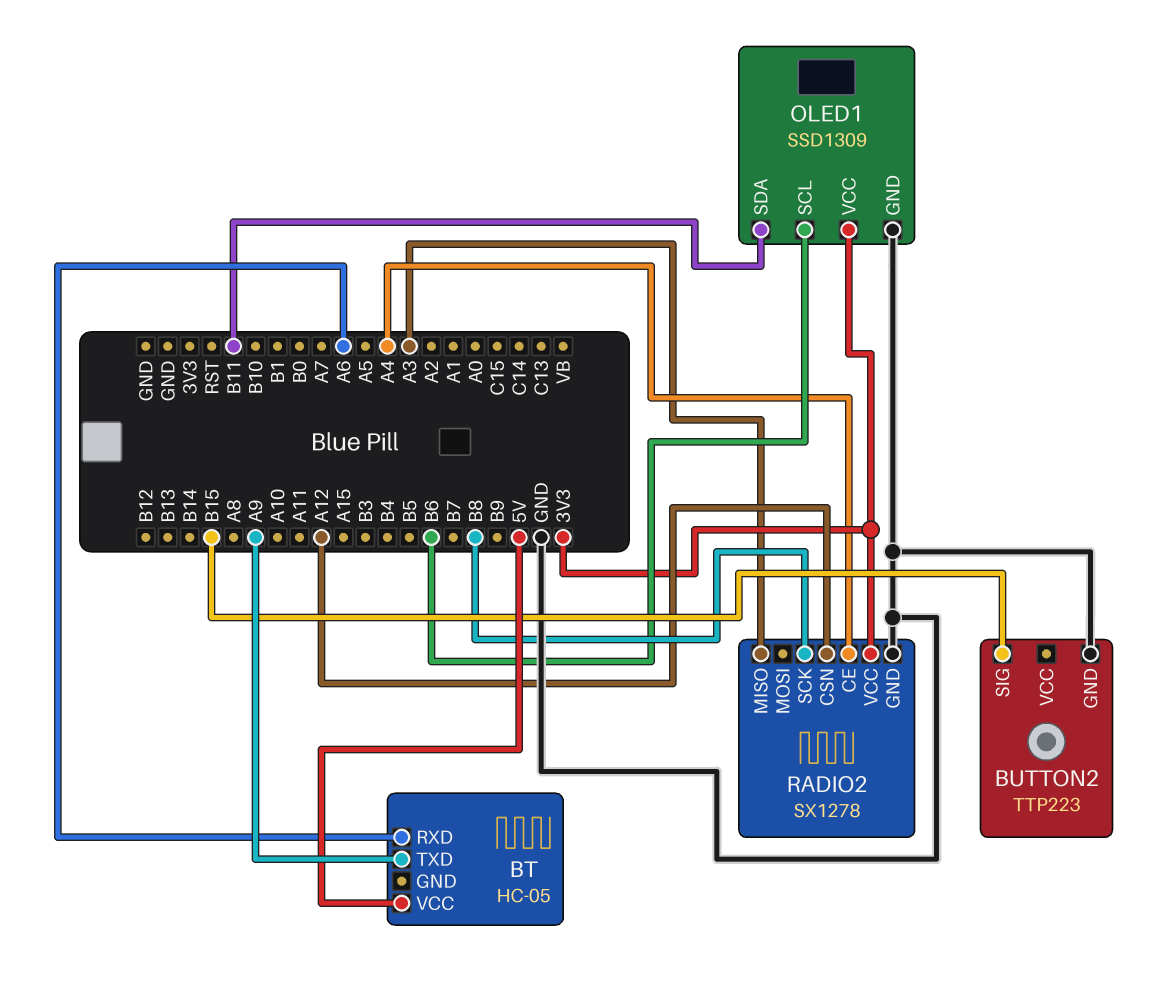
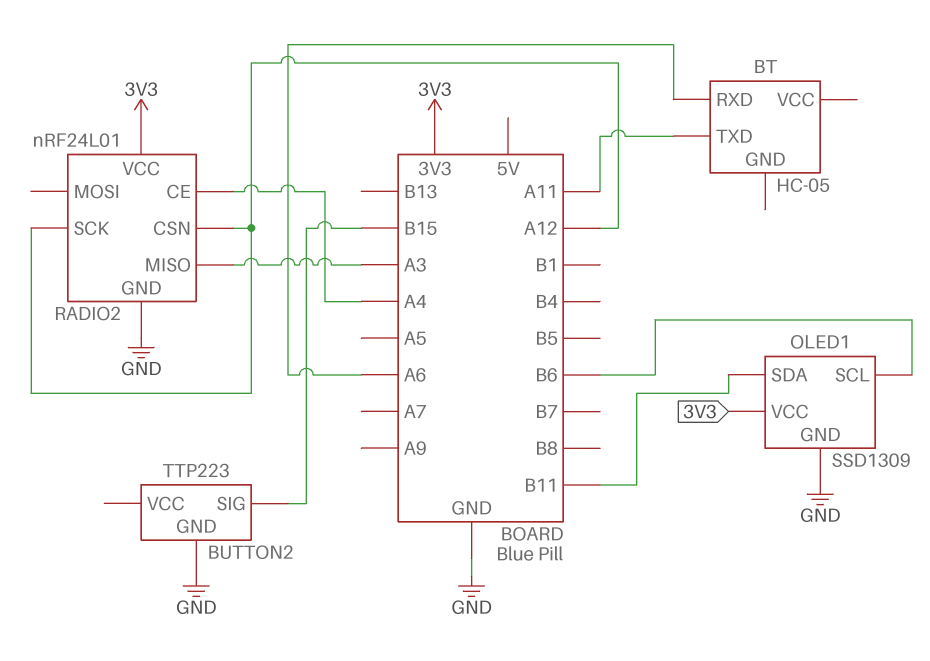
BT pin TXD: A9 -> A11
BT pin VCC: 5V -> none
RADIO2: SX1278 -> nRF24L01
RADIO2 pin SCK: B8 -> A12

